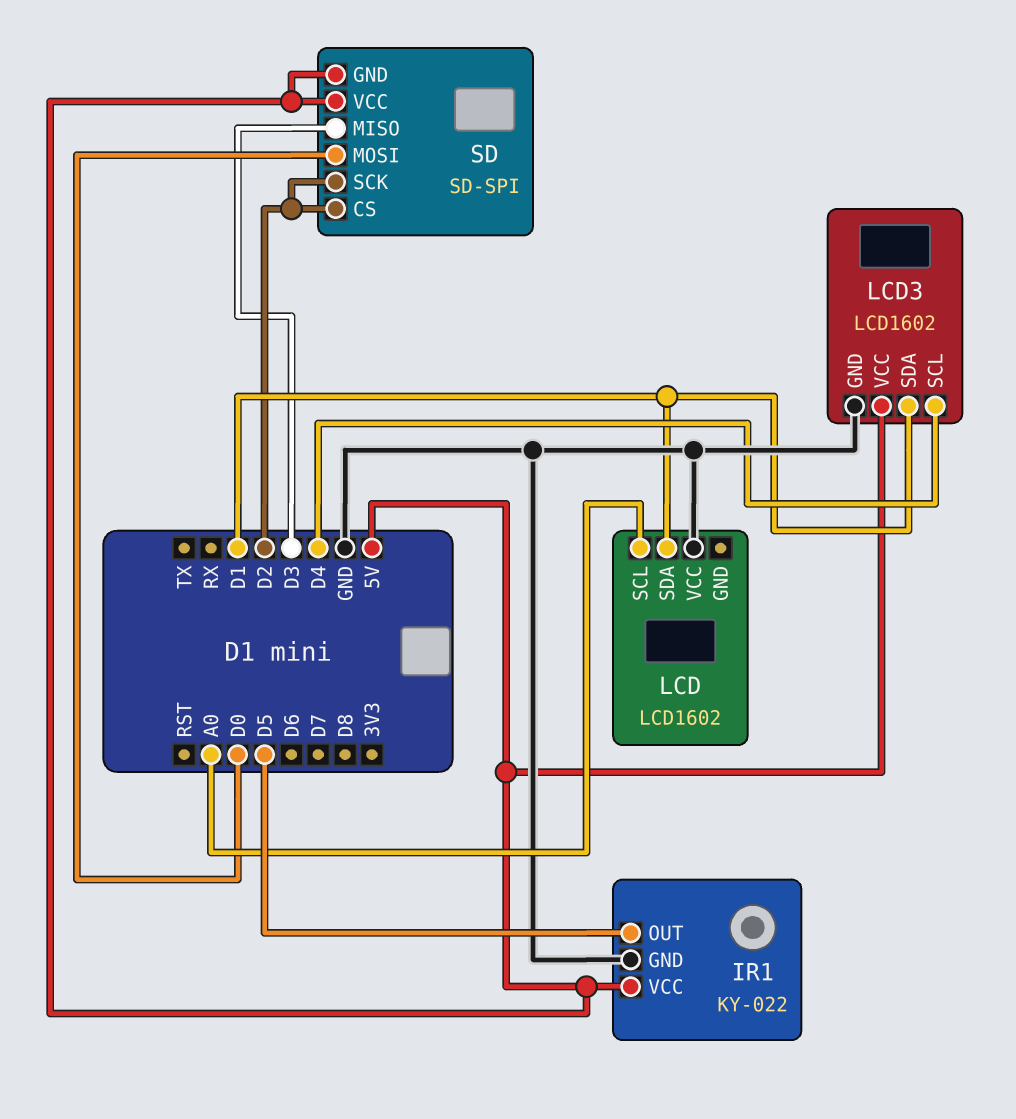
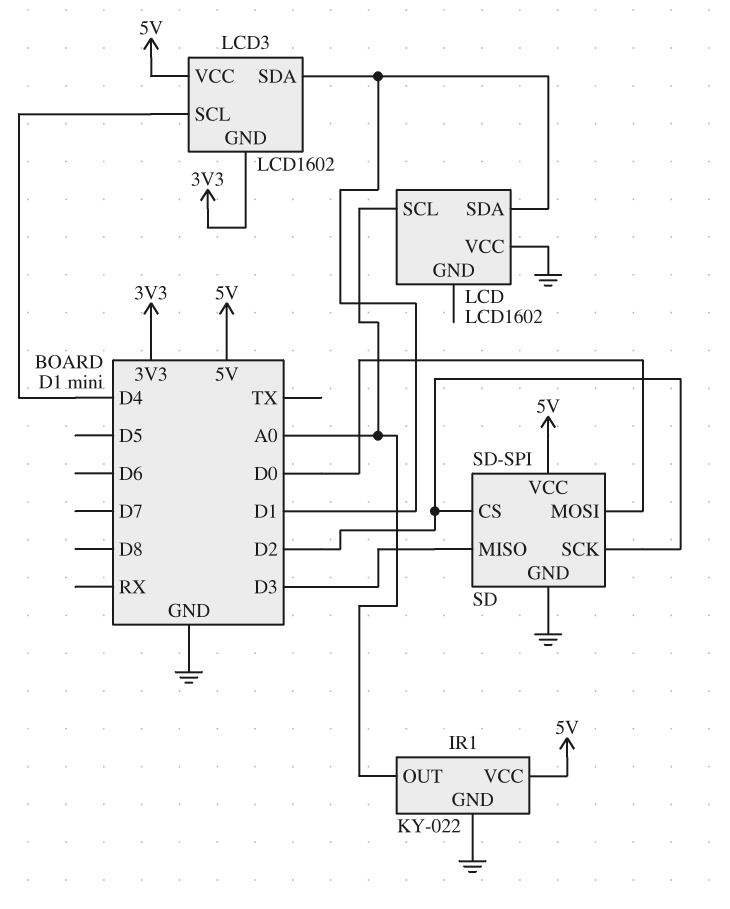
IR1 pin OUT: D5 -> A0
LCD3 pin GND: GND -> 3V3
SD pin GND: 5V -> GND

